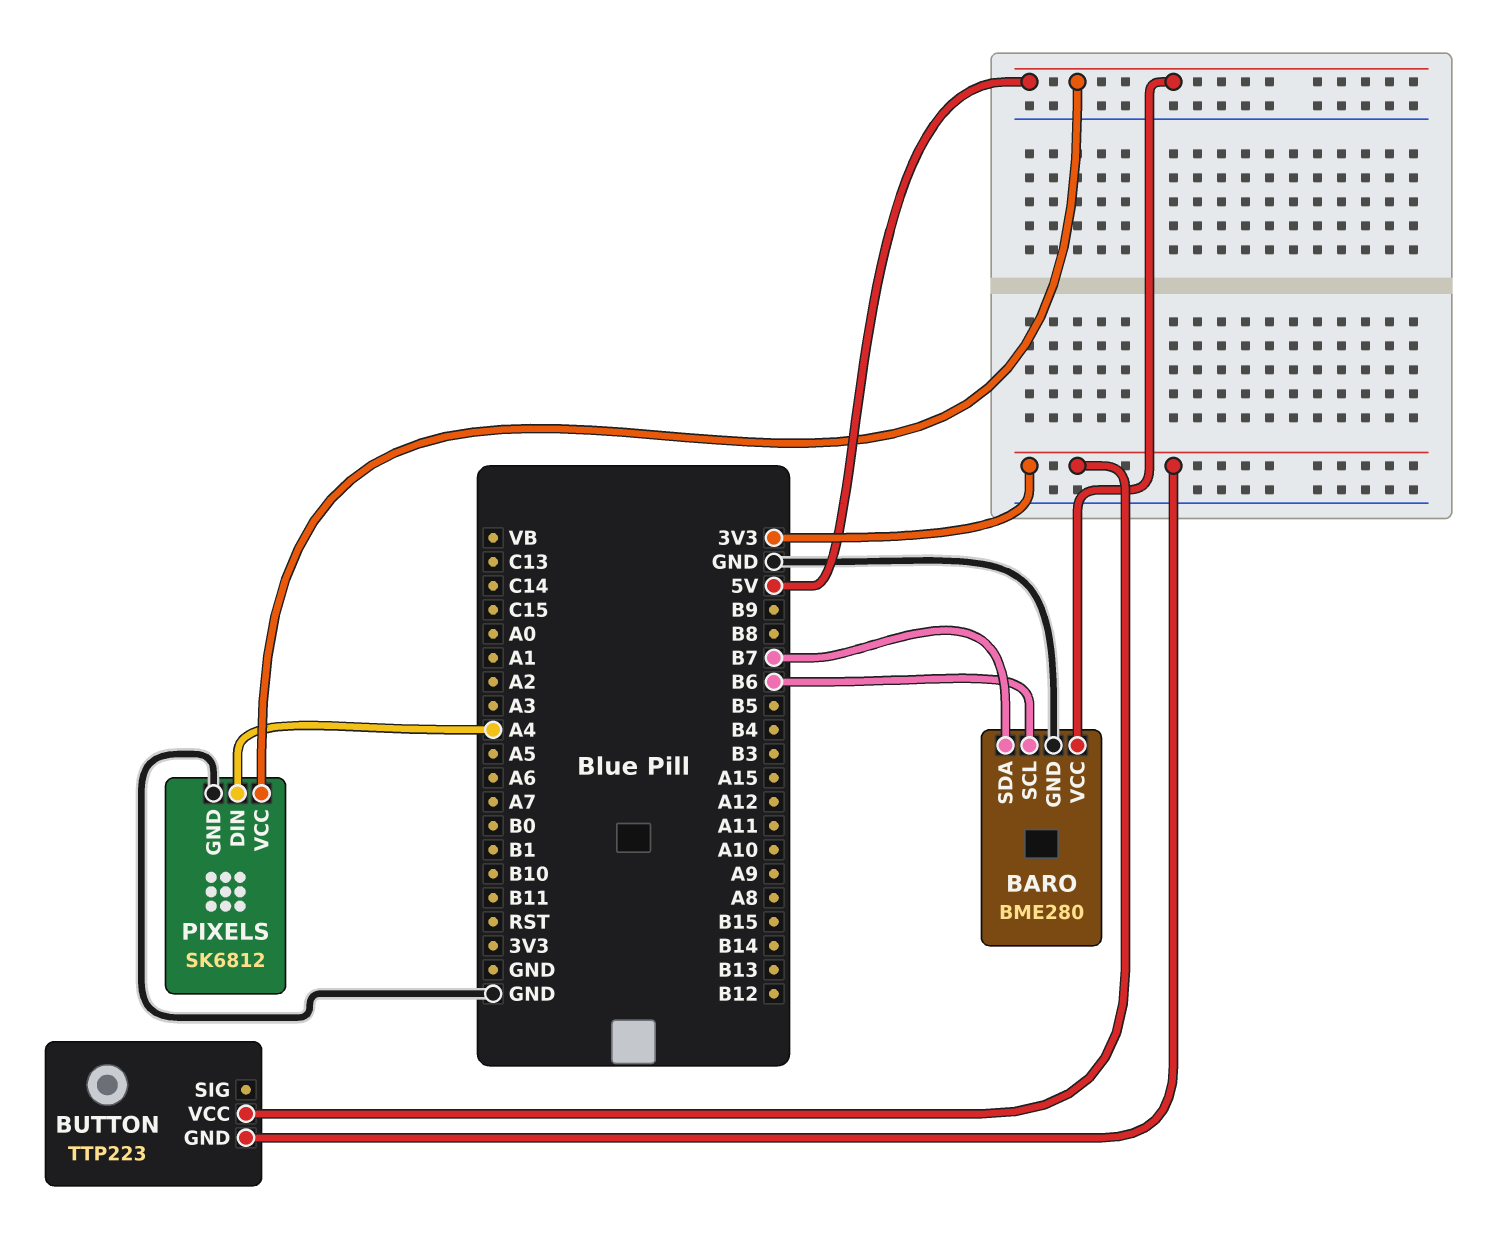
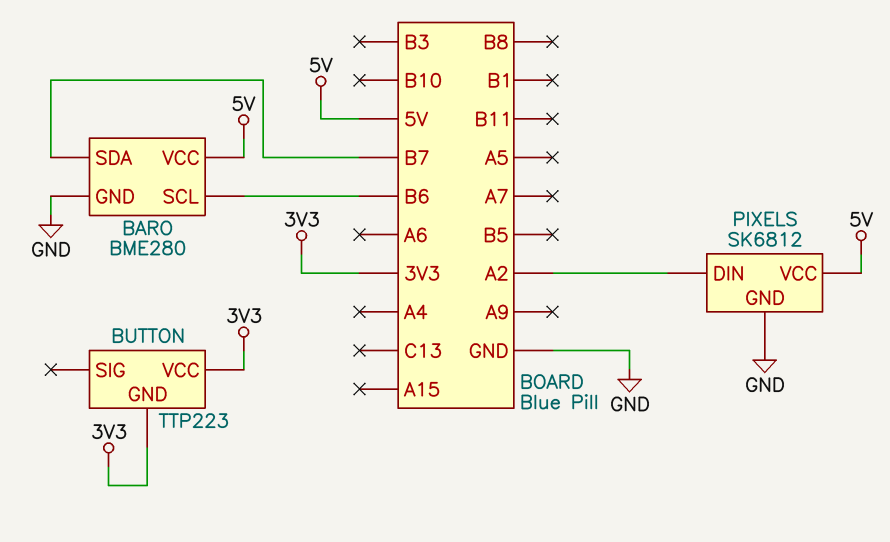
PIXELS pin DIN: A4 -> A2

